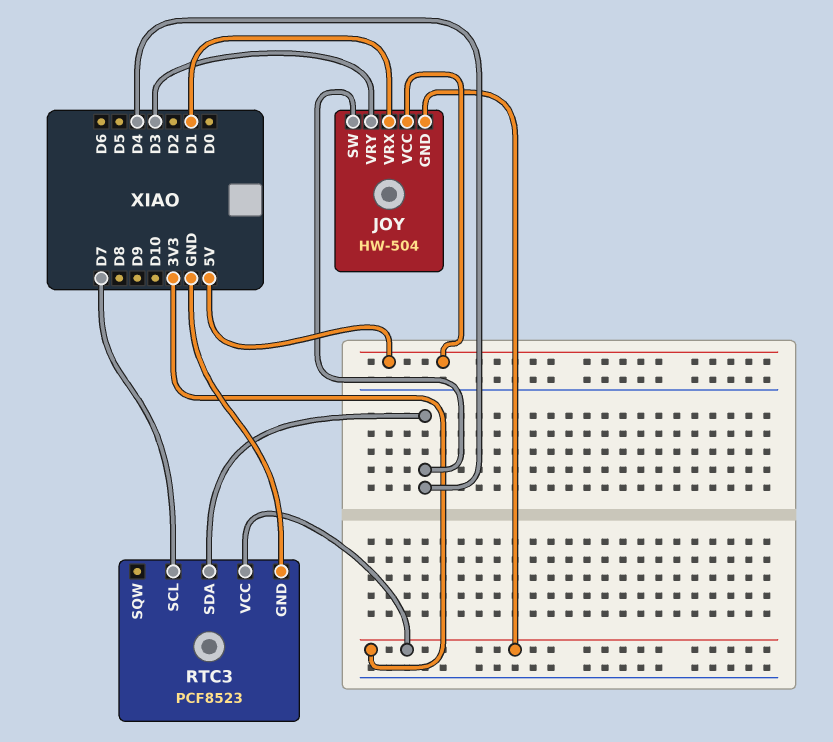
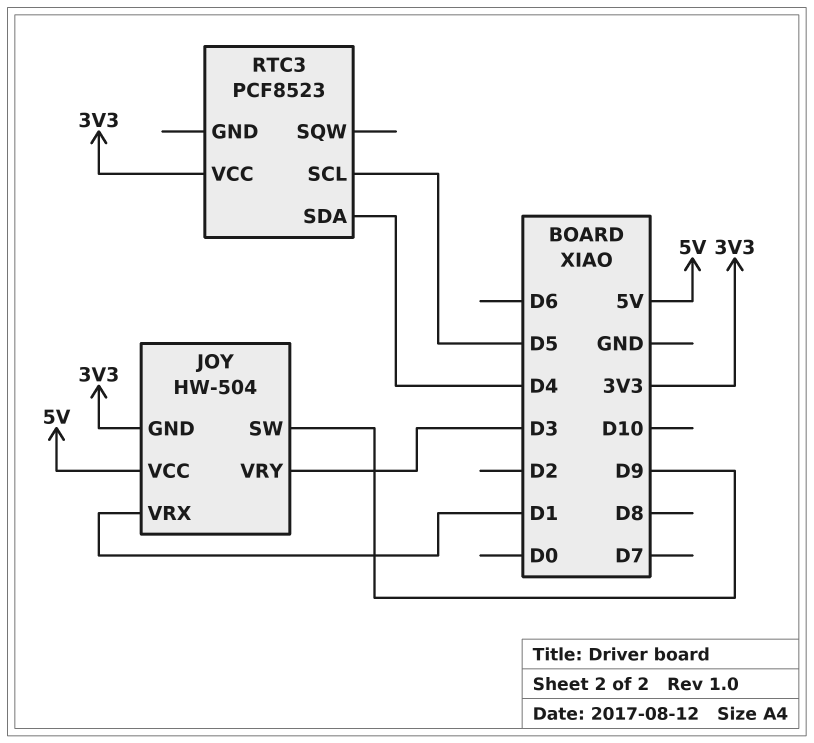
JOY pin SW: D4 -> D9
RTC3 pin GND: GND -> none
RTC3 pin SCL: D7 -> D5

